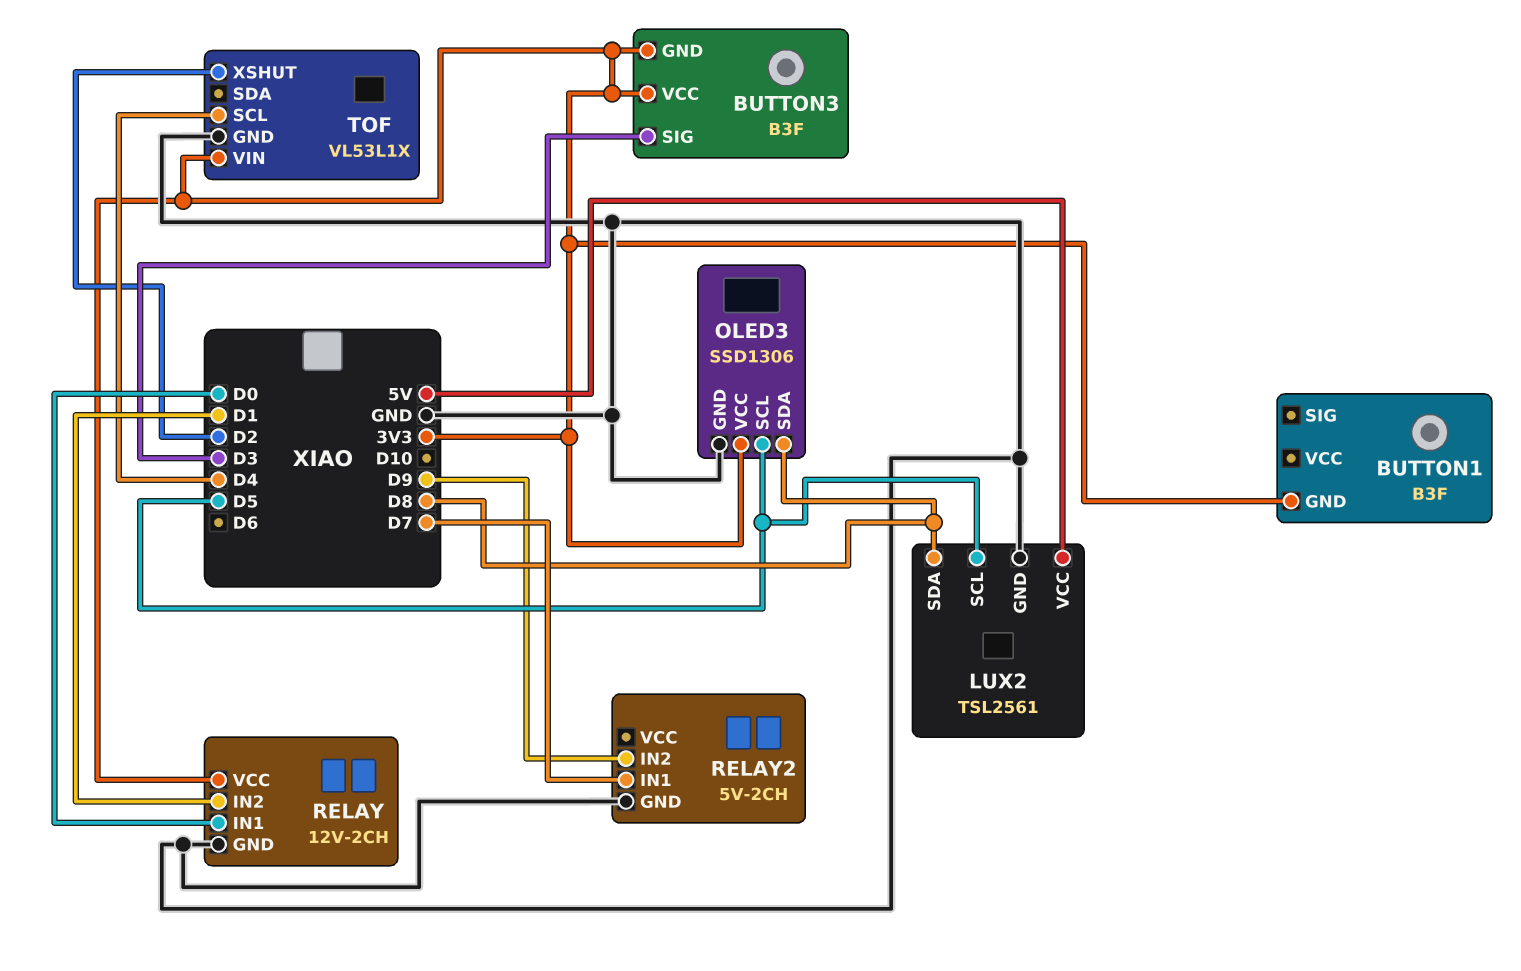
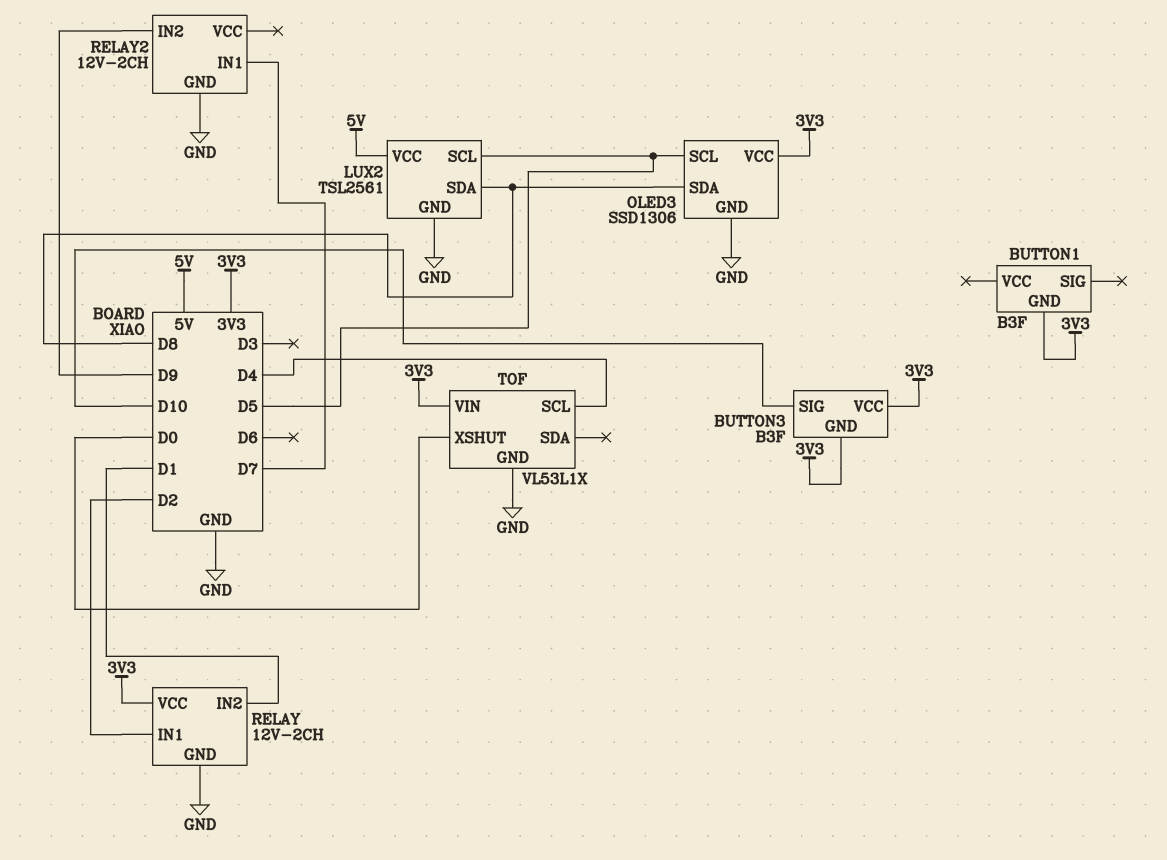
BUTTON3 pin SIG: D3 -> D10
RELAY pin IN1: D0 -> D2
RELAY2: 5V-2CH -> 12V-2CH
TOF pin XSHUT: D2 -> D0

